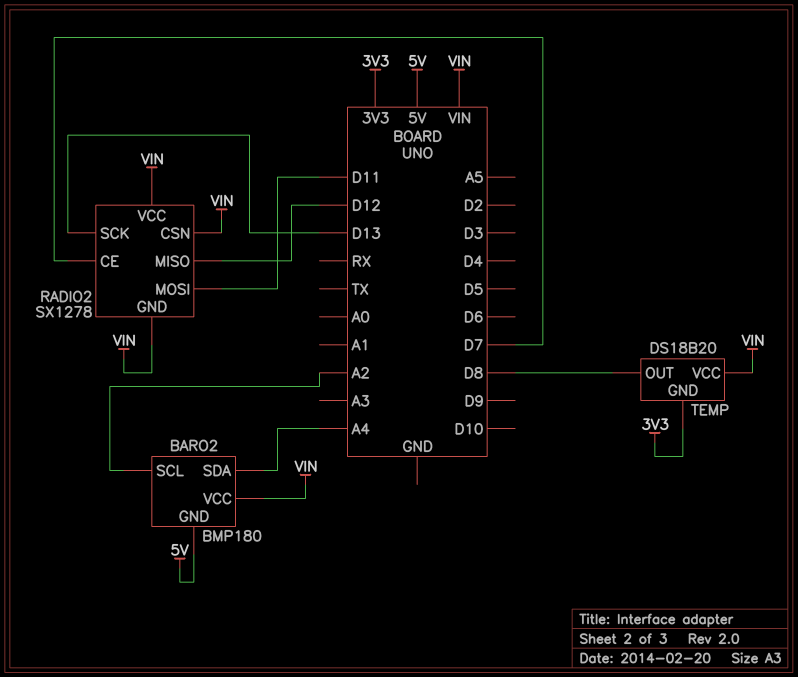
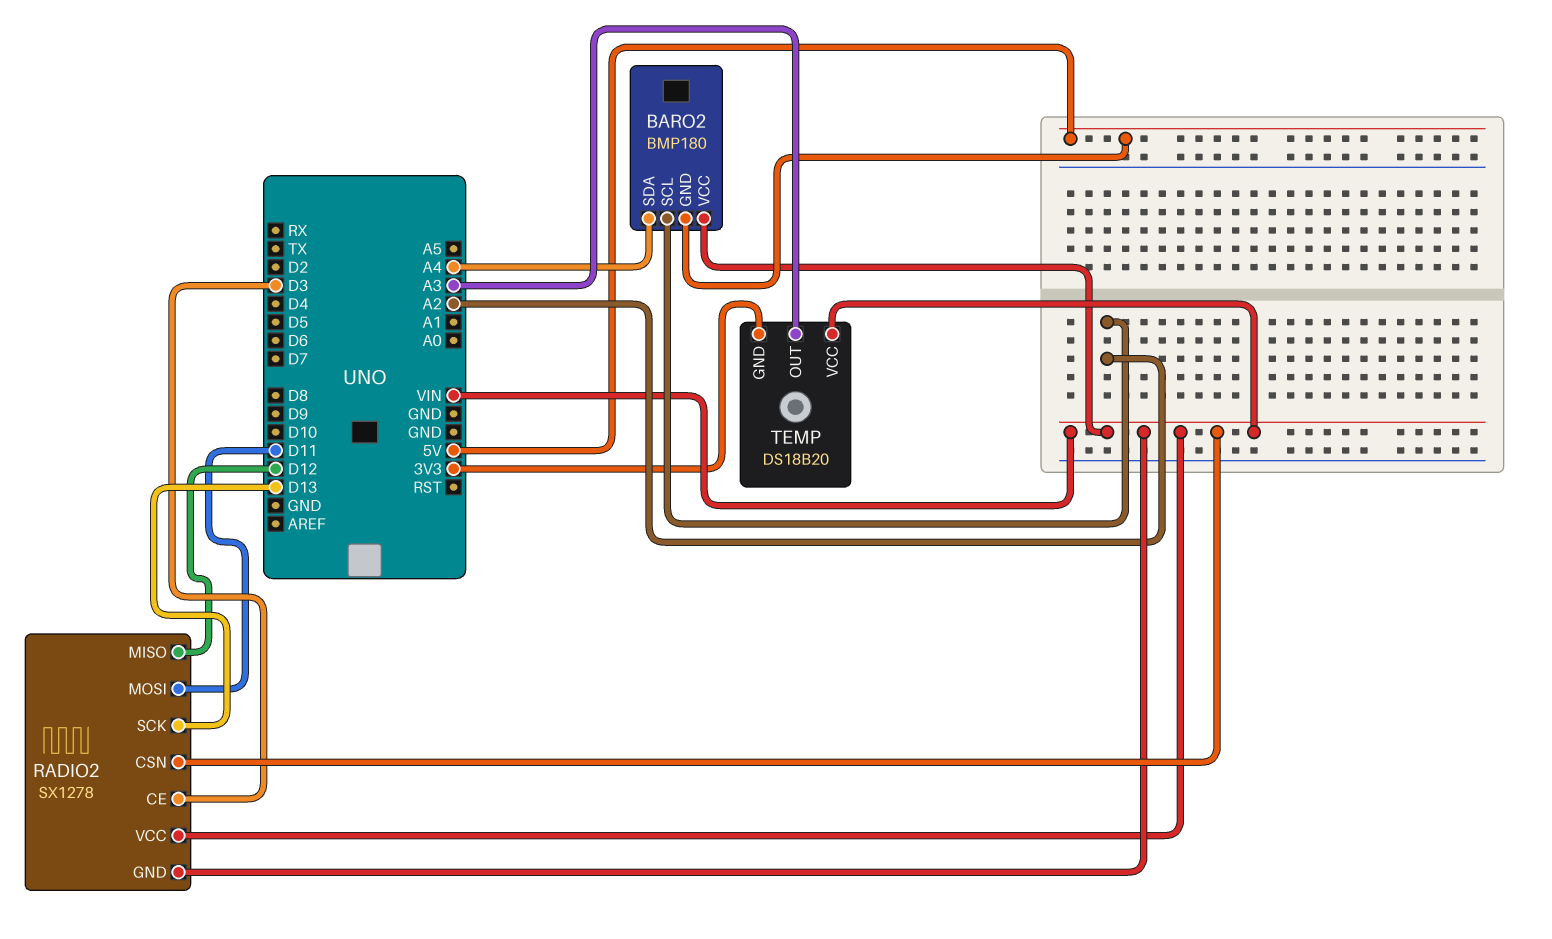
RADIO2 pin CE: D7 -> D3
TEMP pin OUT: D8 -> A3

